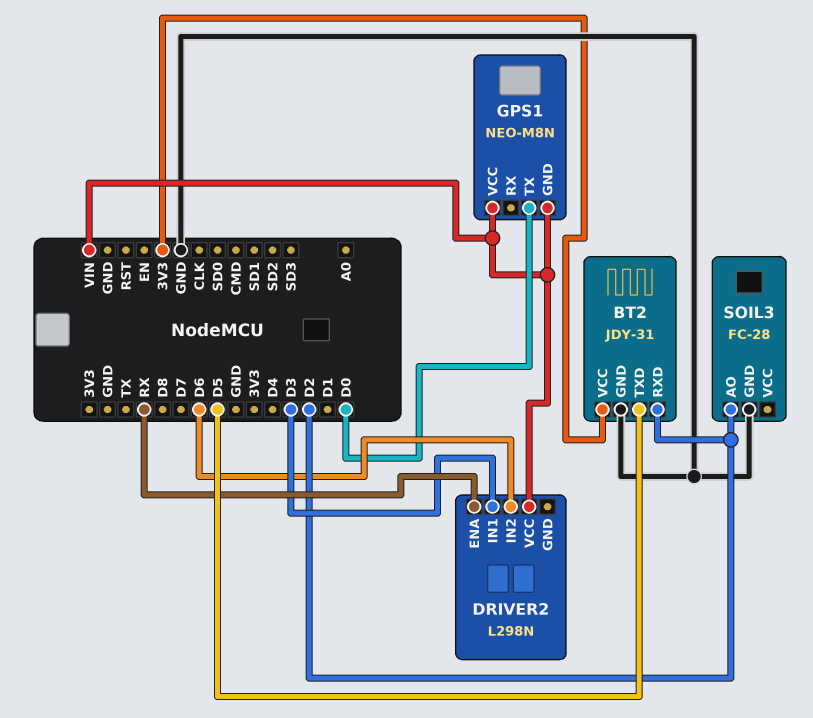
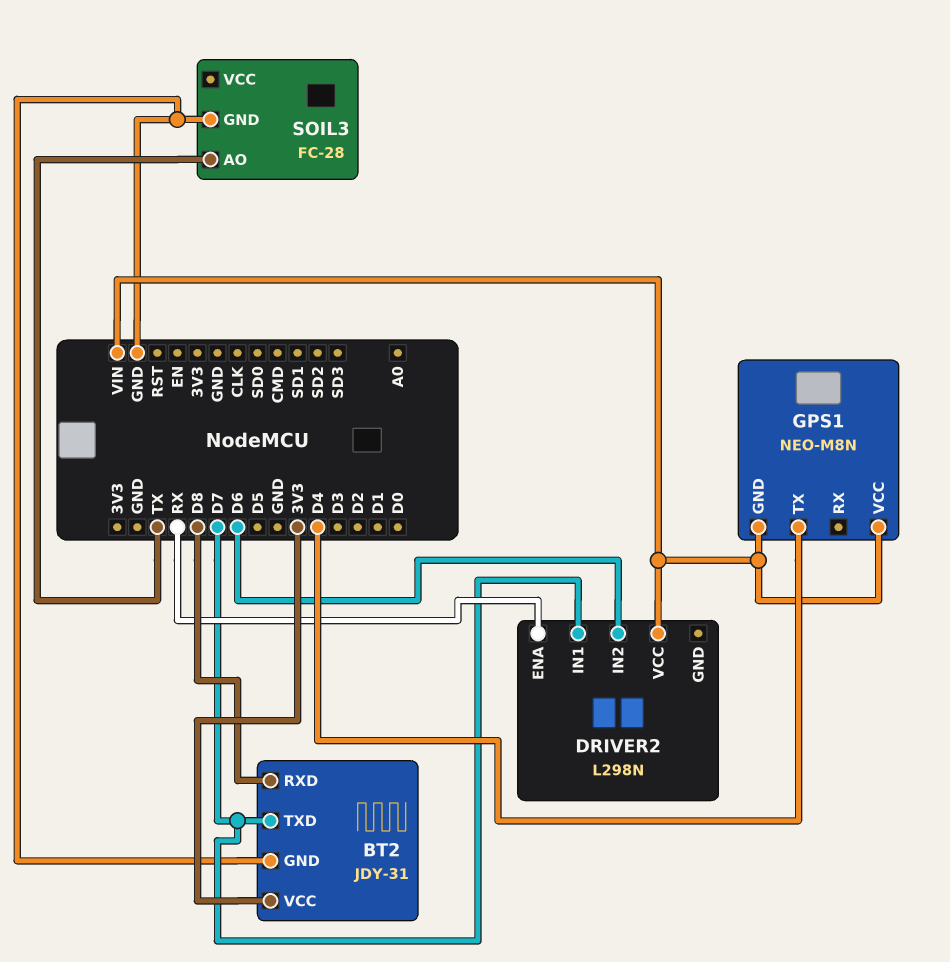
BT2 pin RXD: D2 -> D8
BT2 pin TXD: D5 -> D7
DRIVER2 pin IN1: D3 -> D7
GPS1 pin TX: D0 -> D4
SOIL3 pin AO: D2 -> TX

